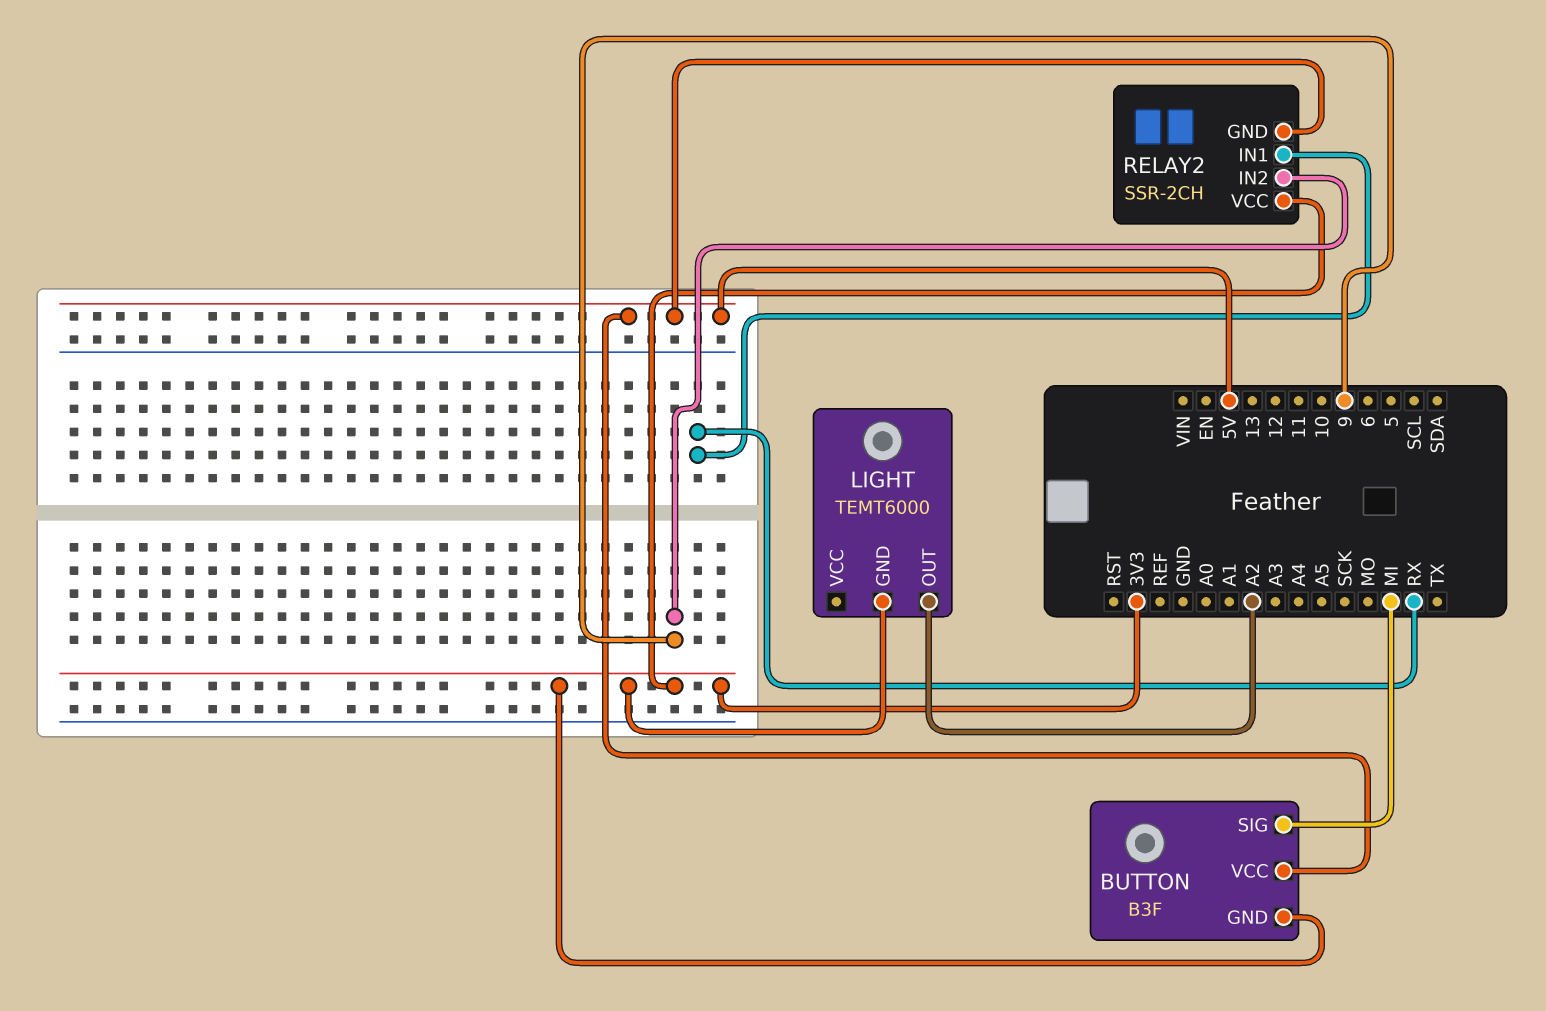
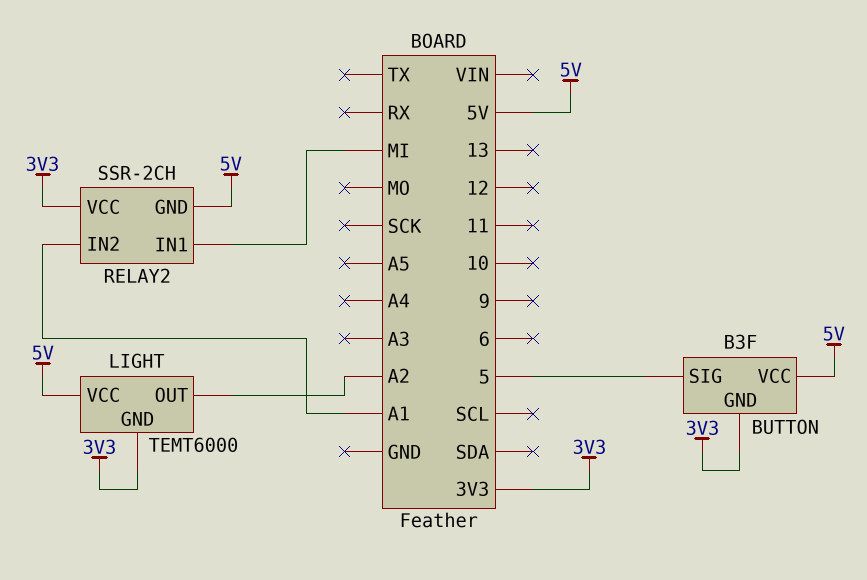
BUTTON pin SIG: MI -> 5
LIGHT pin VCC: none -> 5V
RELAY2 pin IN1: RX -> MI
RELAY2 pin IN2: 9 -> A1

